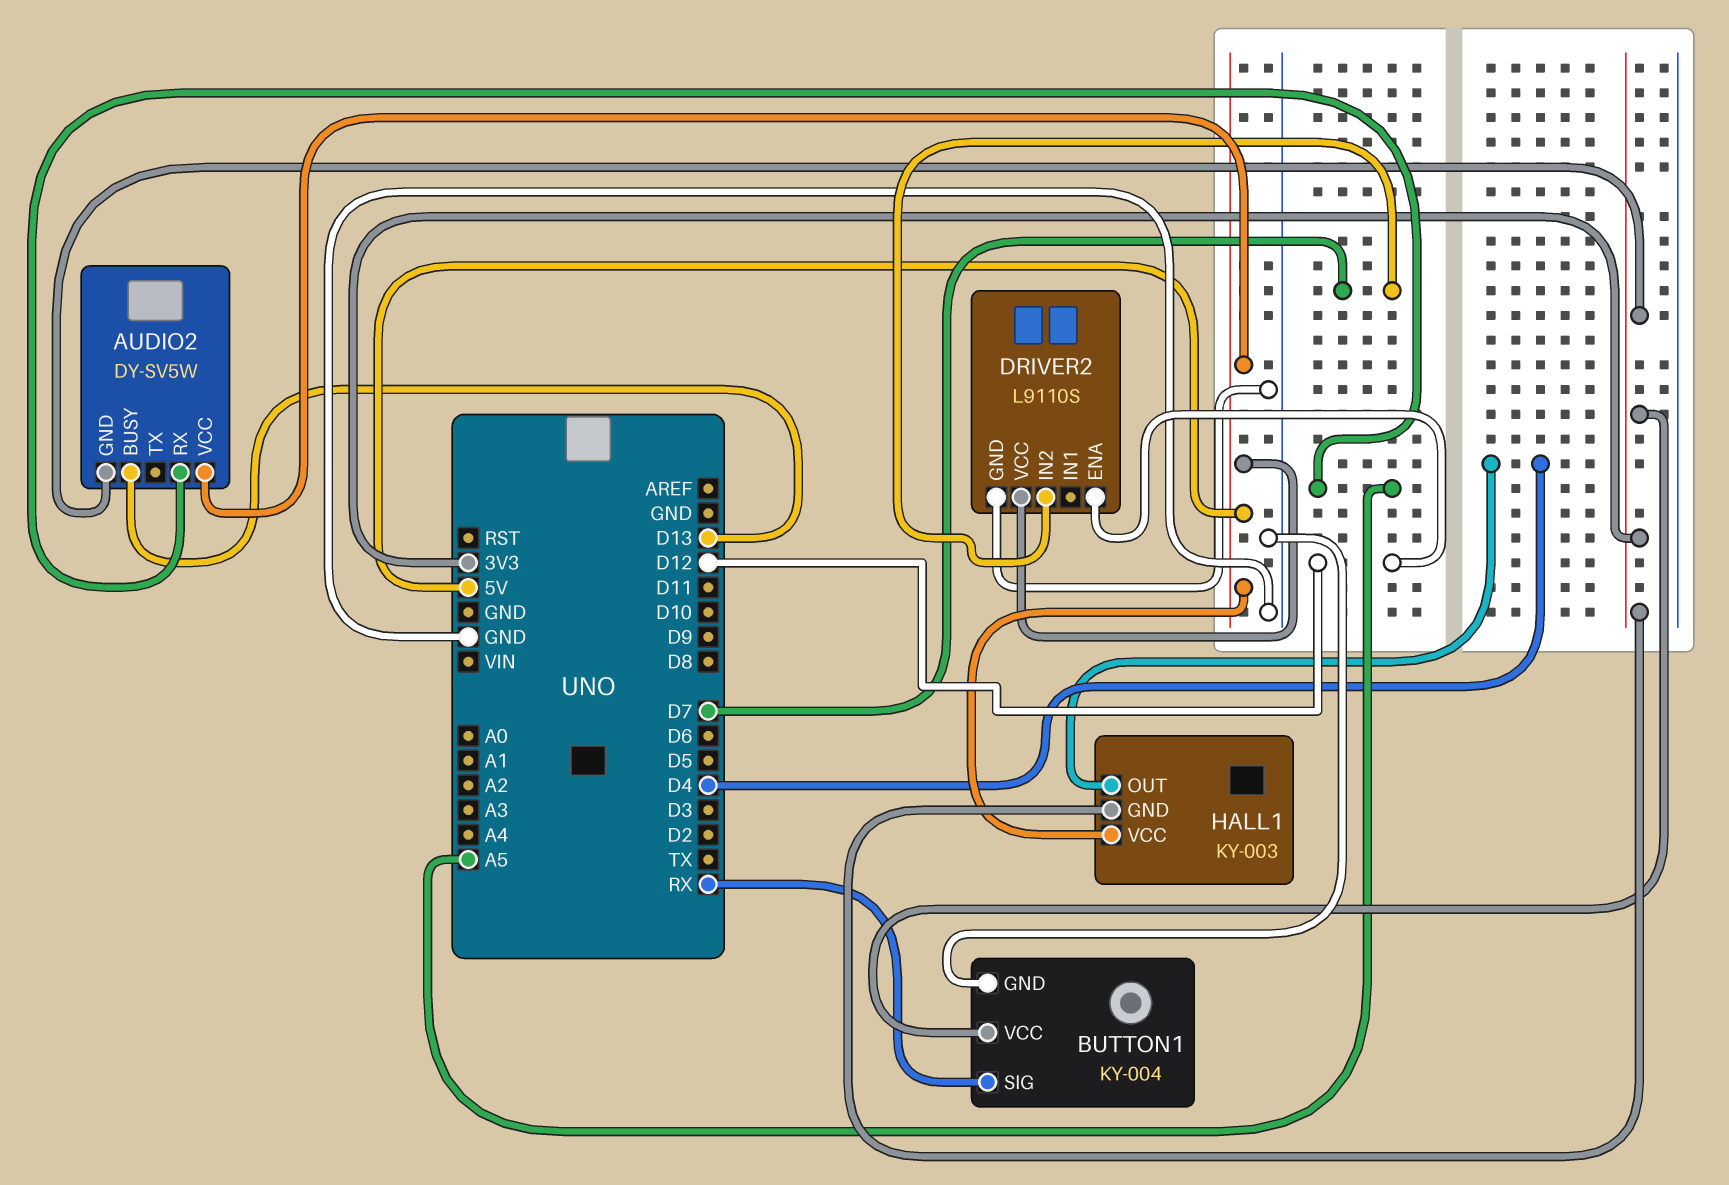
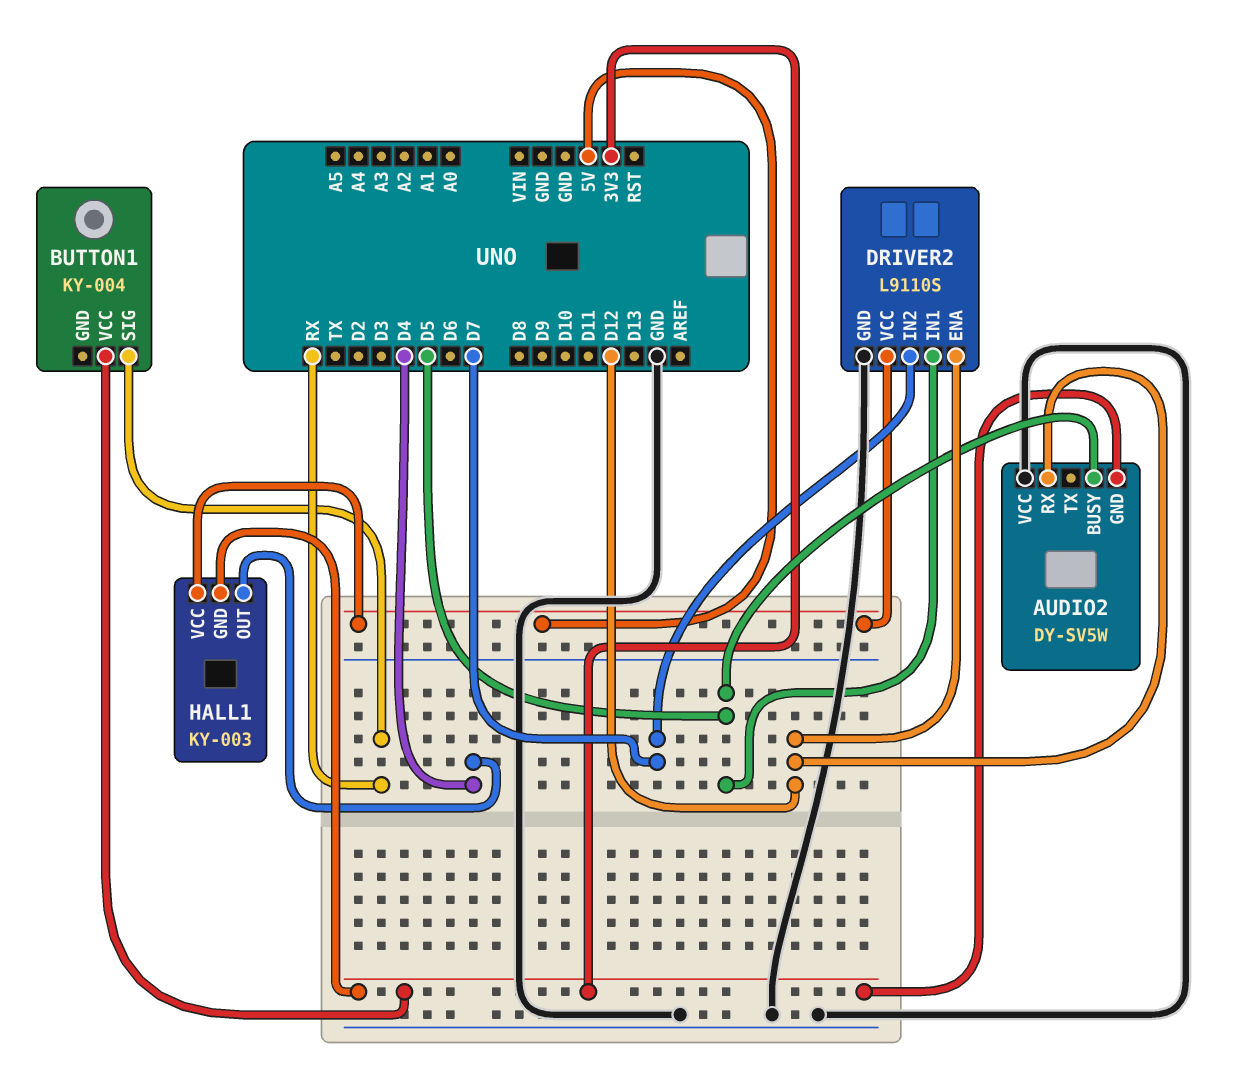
AUDIO2 pin BUSY: D13 -> D5
AUDIO2 pin RX: A5 -> D12
AUDIO2 pin VCC: 5V -> GND
BUTTON1 pin GND: GND -> none
DRIVER2 pin IN1: none -> D5

